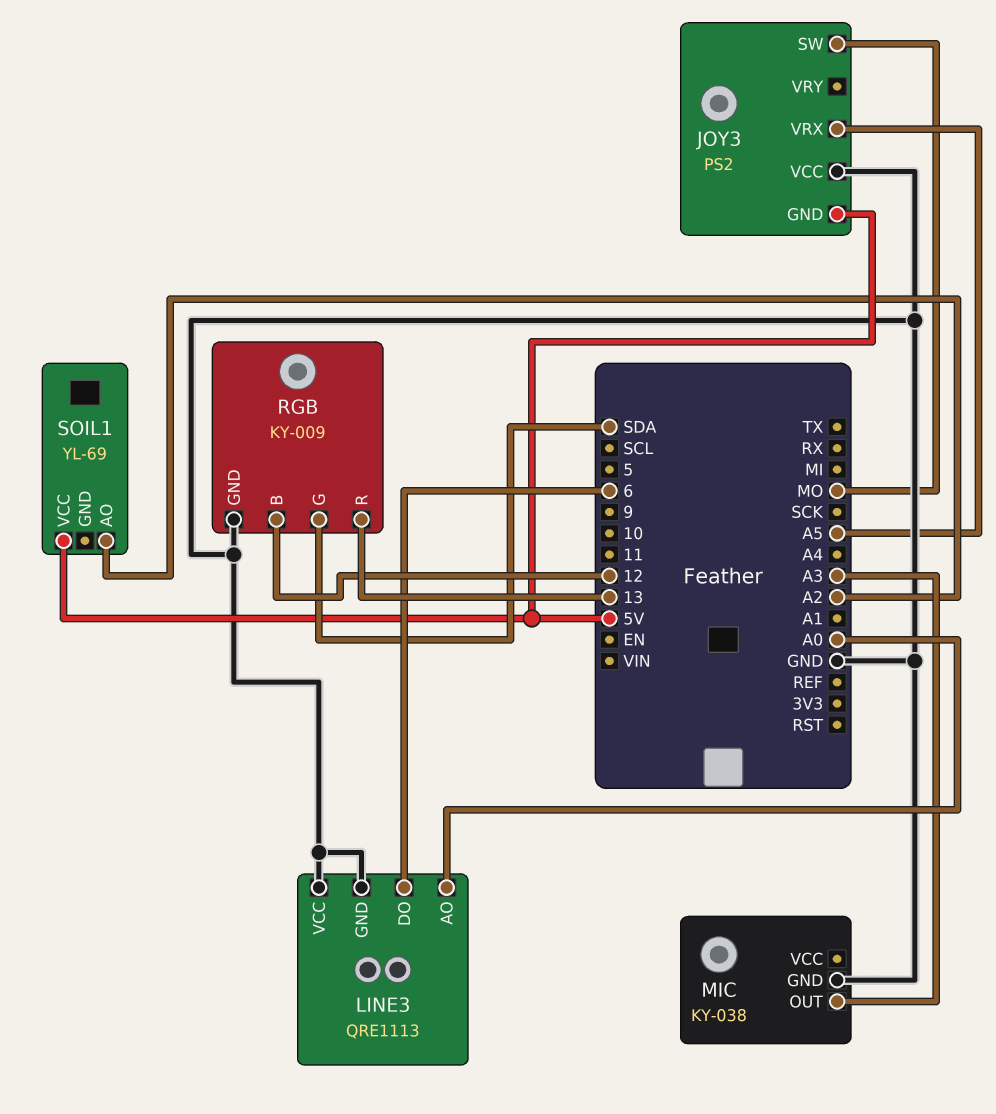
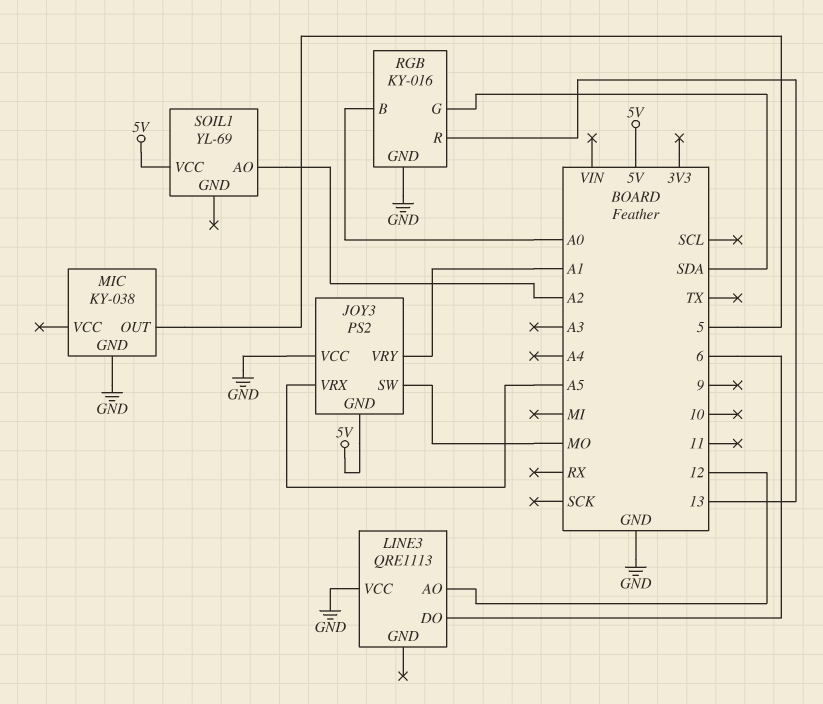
JOY3 pin VRY: none -> A1
LINE3 pin AO: A0 -> 12
LINE3 pin GND: GND -> none
MIC pin OUT: A3 -> 5
RGB: KY-009 -> KY-016
RGB pin B: 12 -> A0

